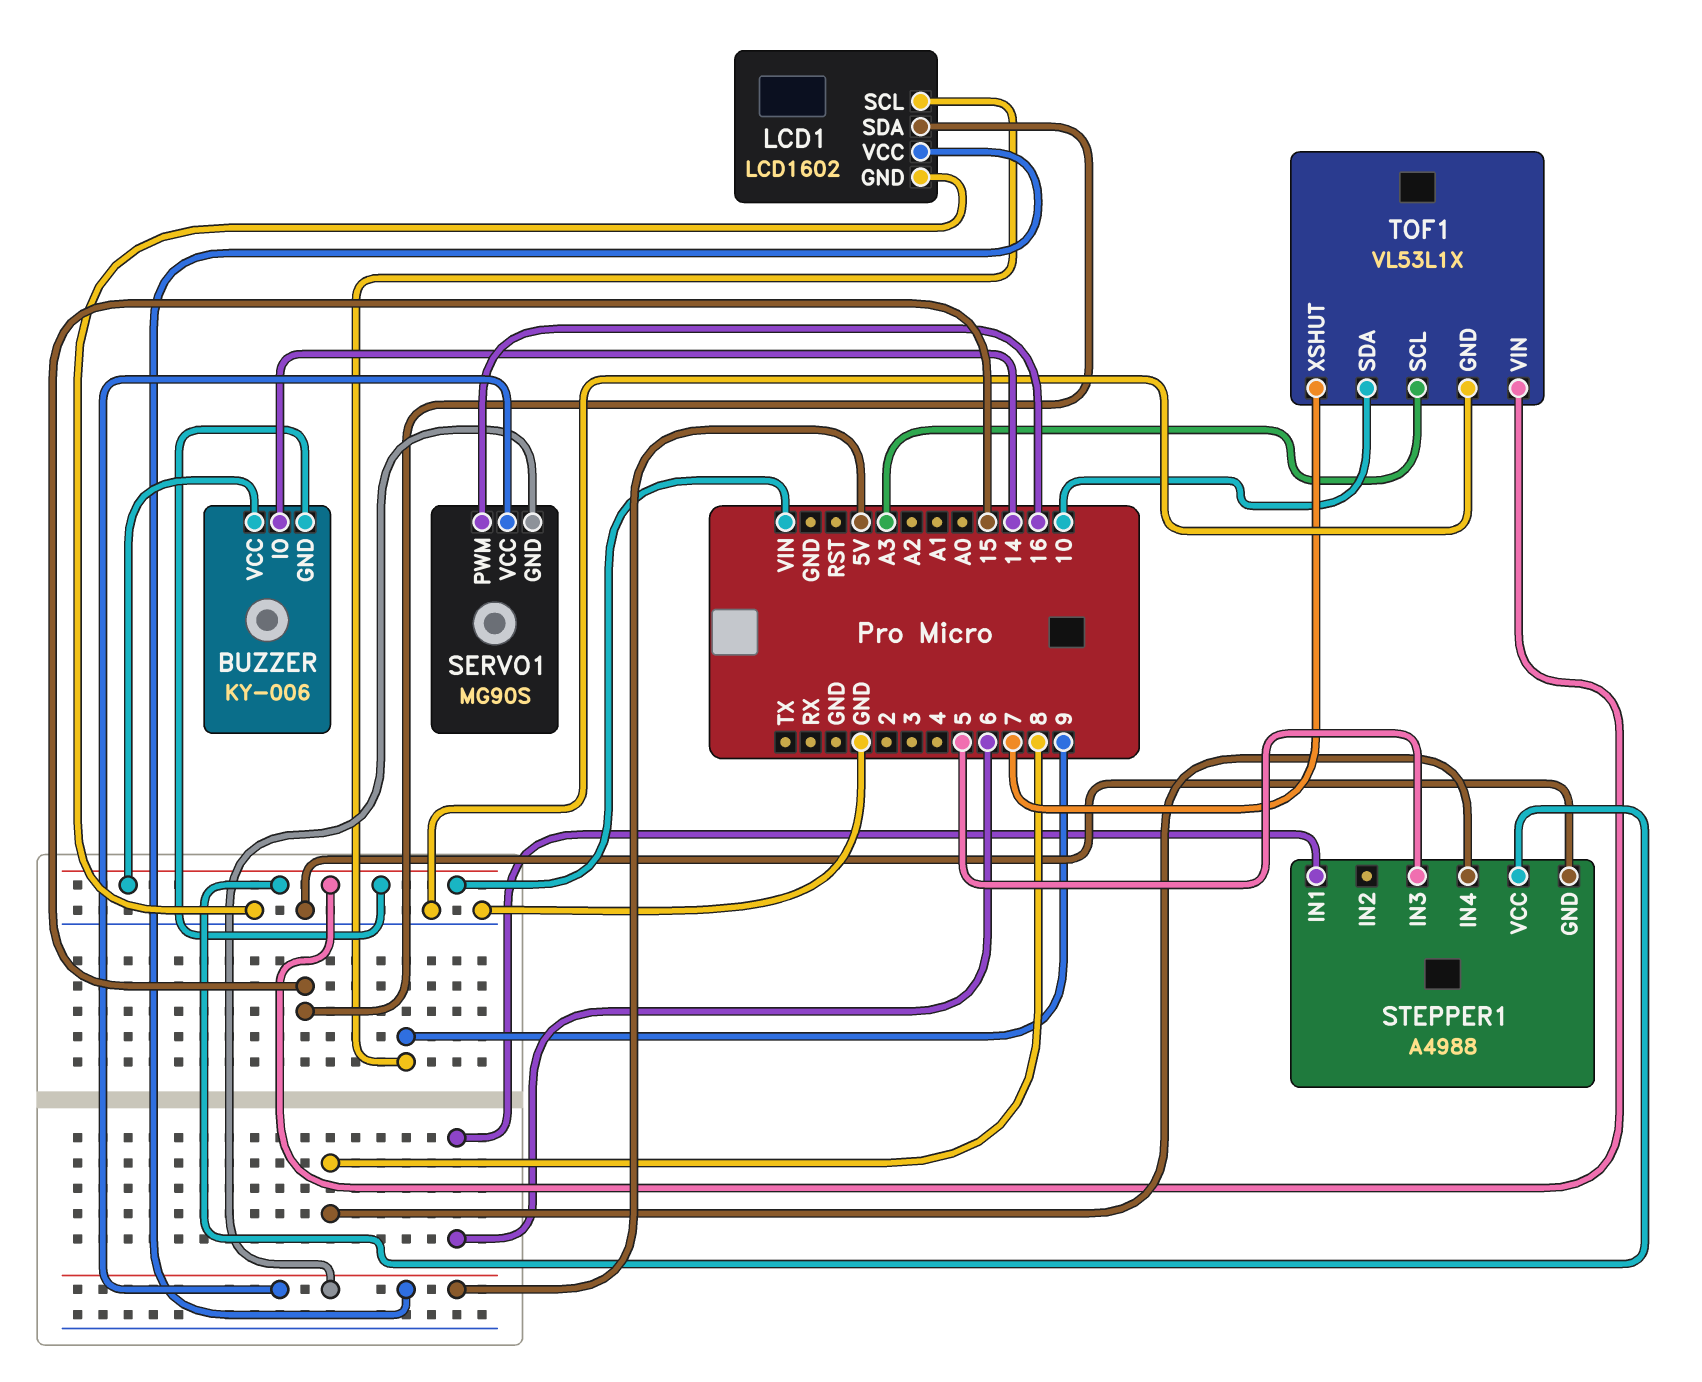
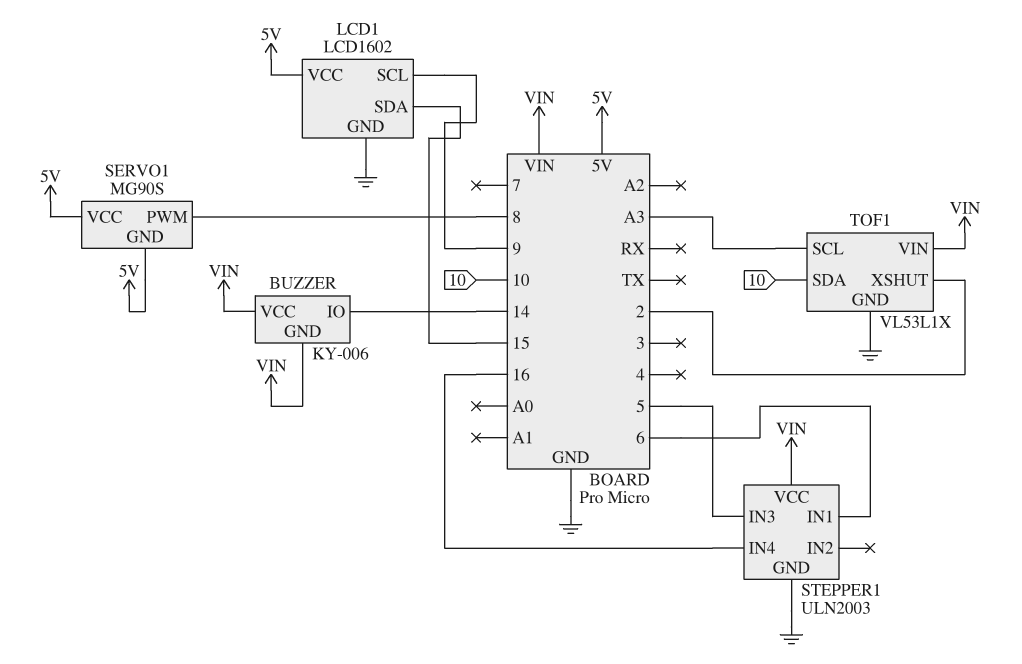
SERVO1 pin PWM: 16 -> 8
STEPPER1: A4988 -> ULN2003
STEPPER1 pin IN4: 8 -> 16
TOF1 pin XSHUT: 7 -> 2

